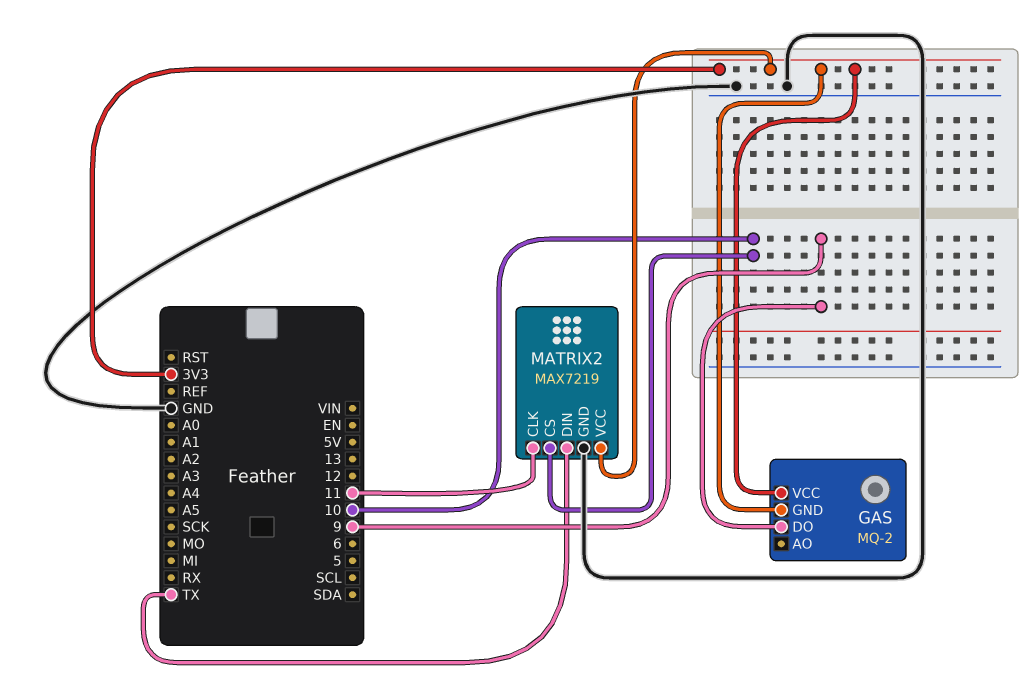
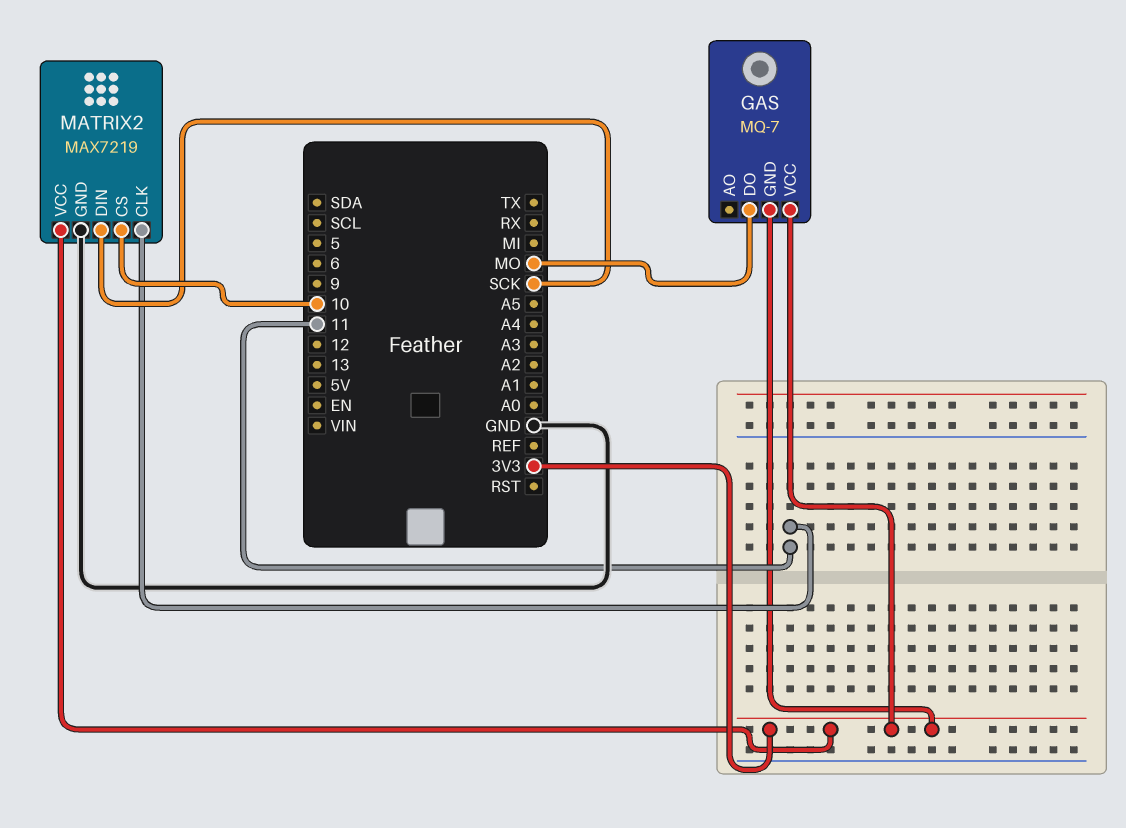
GAS: MQ-2 -> MQ-7
GAS pin DO: 9 -> MO
MATRIX2 pin DIN: TX -> SCK

